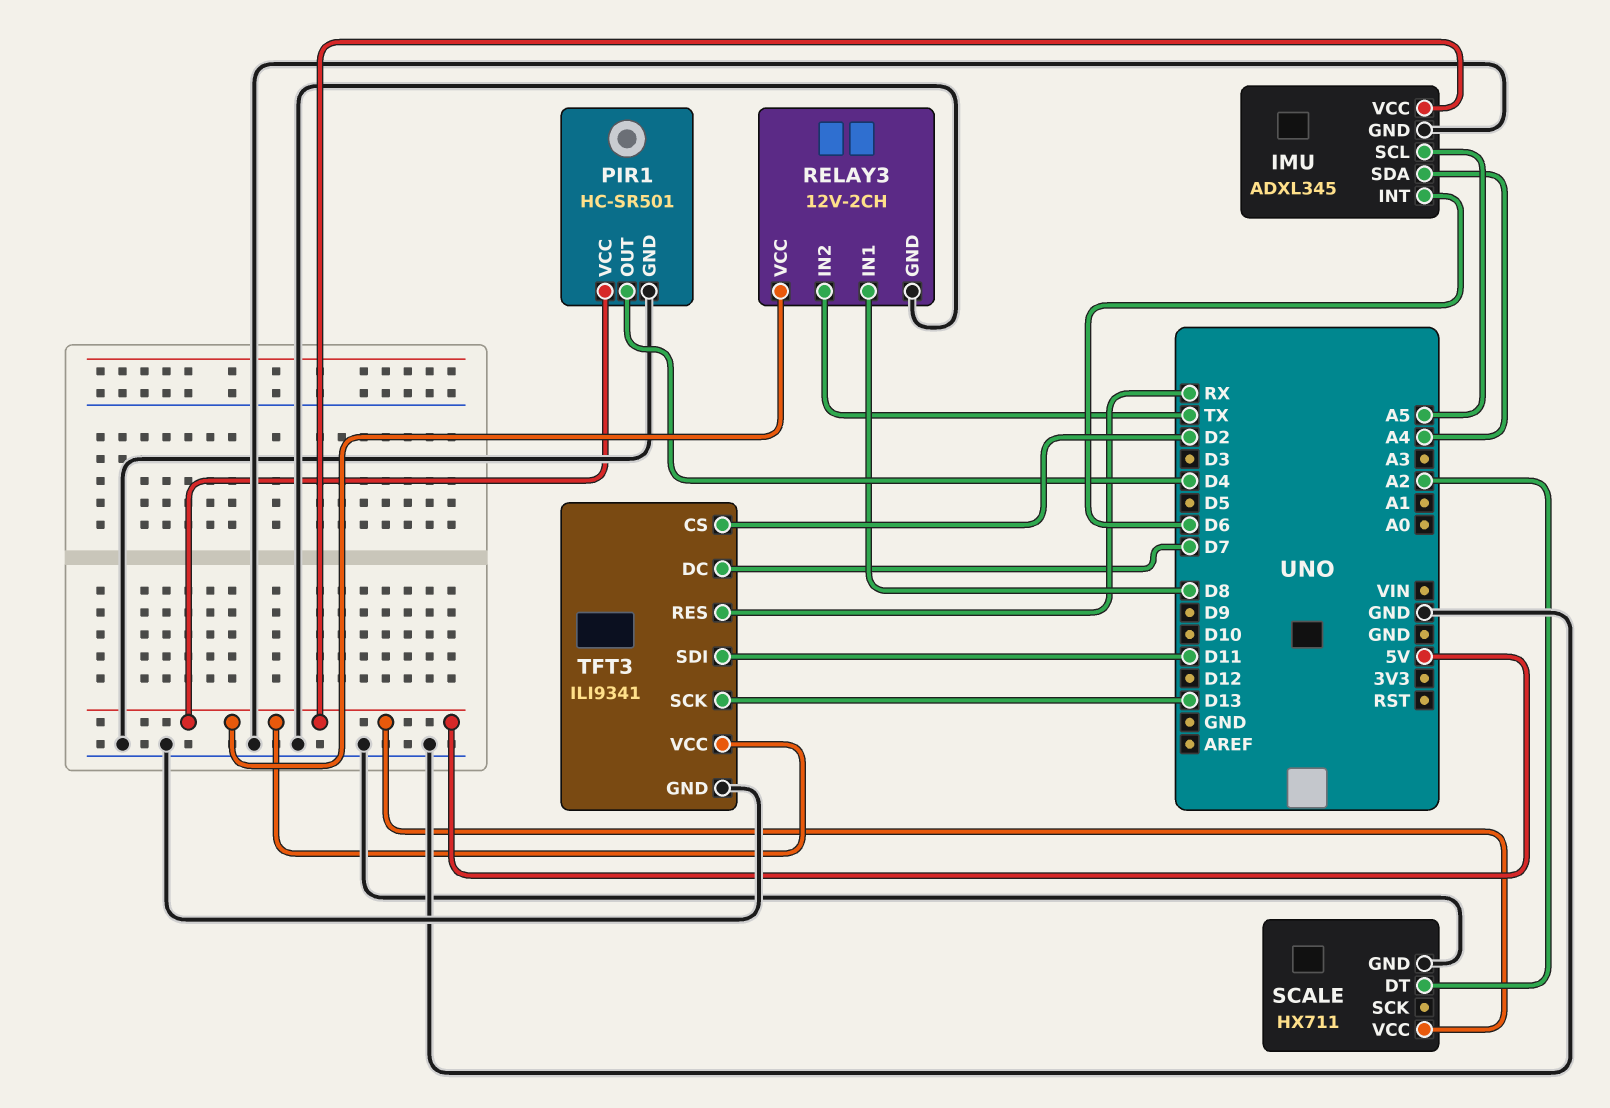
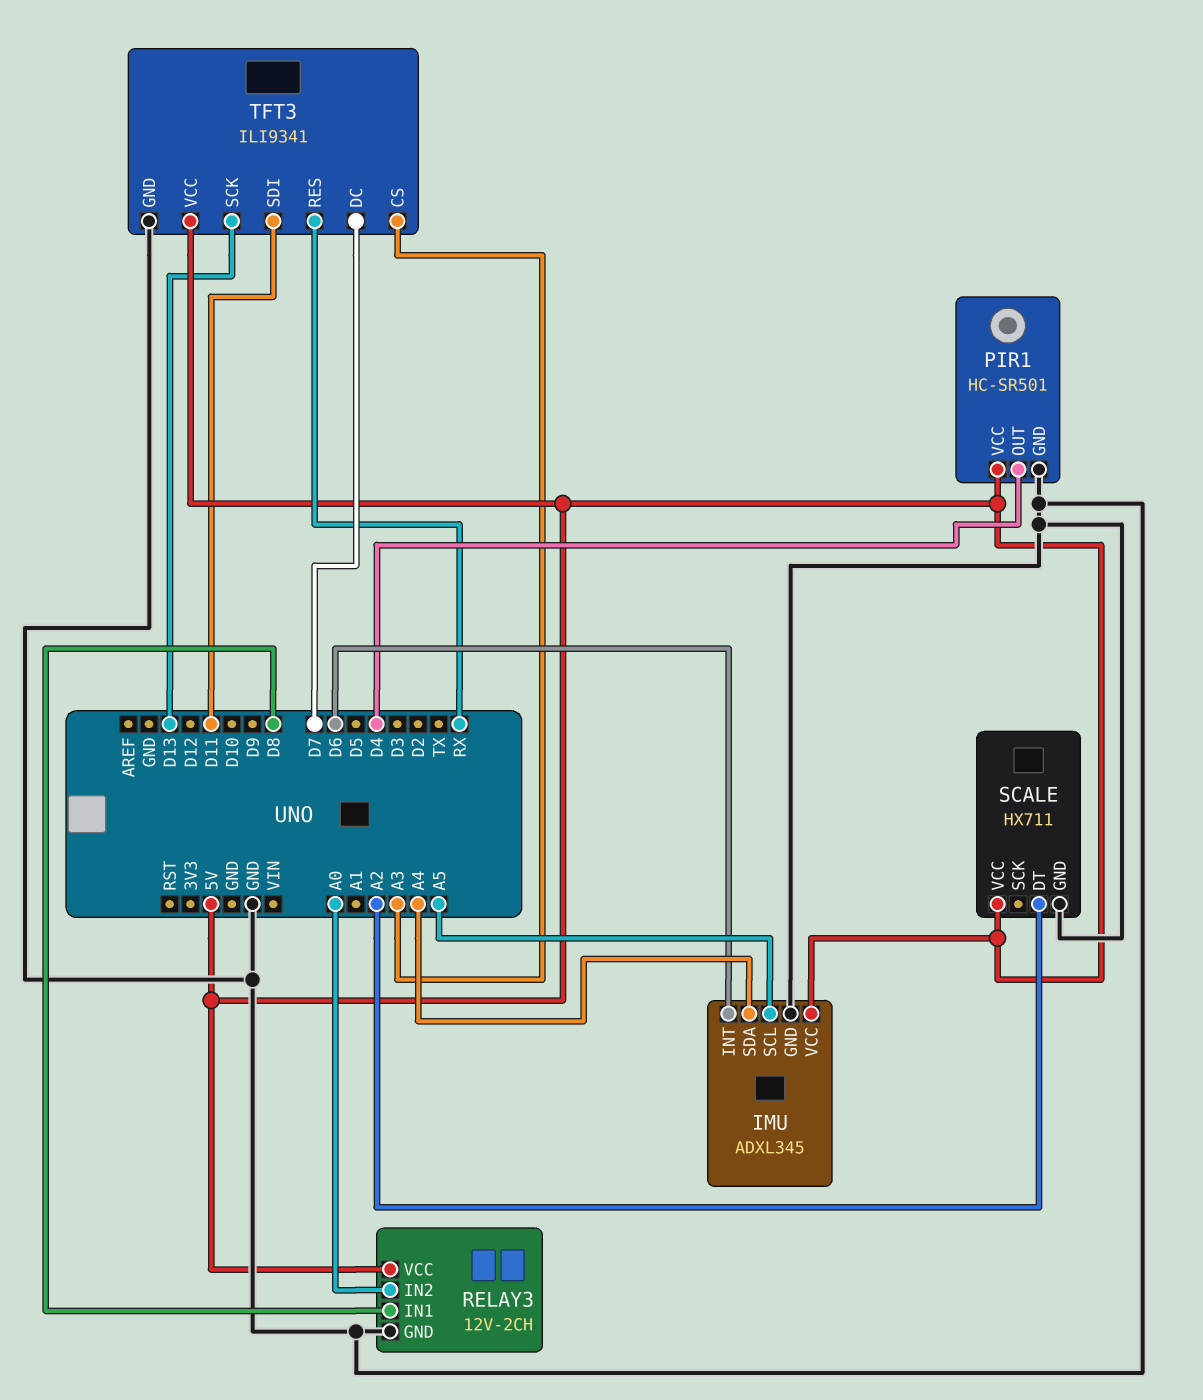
RELAY3 pin IN2: TX -> A0
TFT3 pin CS: D2 -> A3

